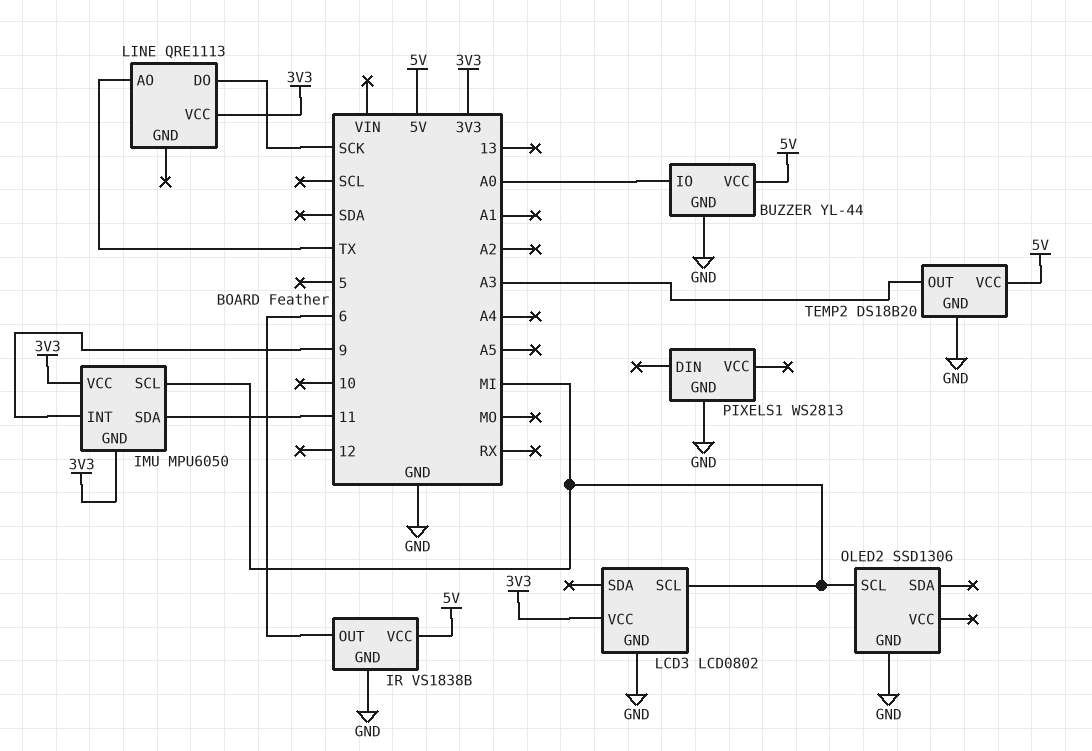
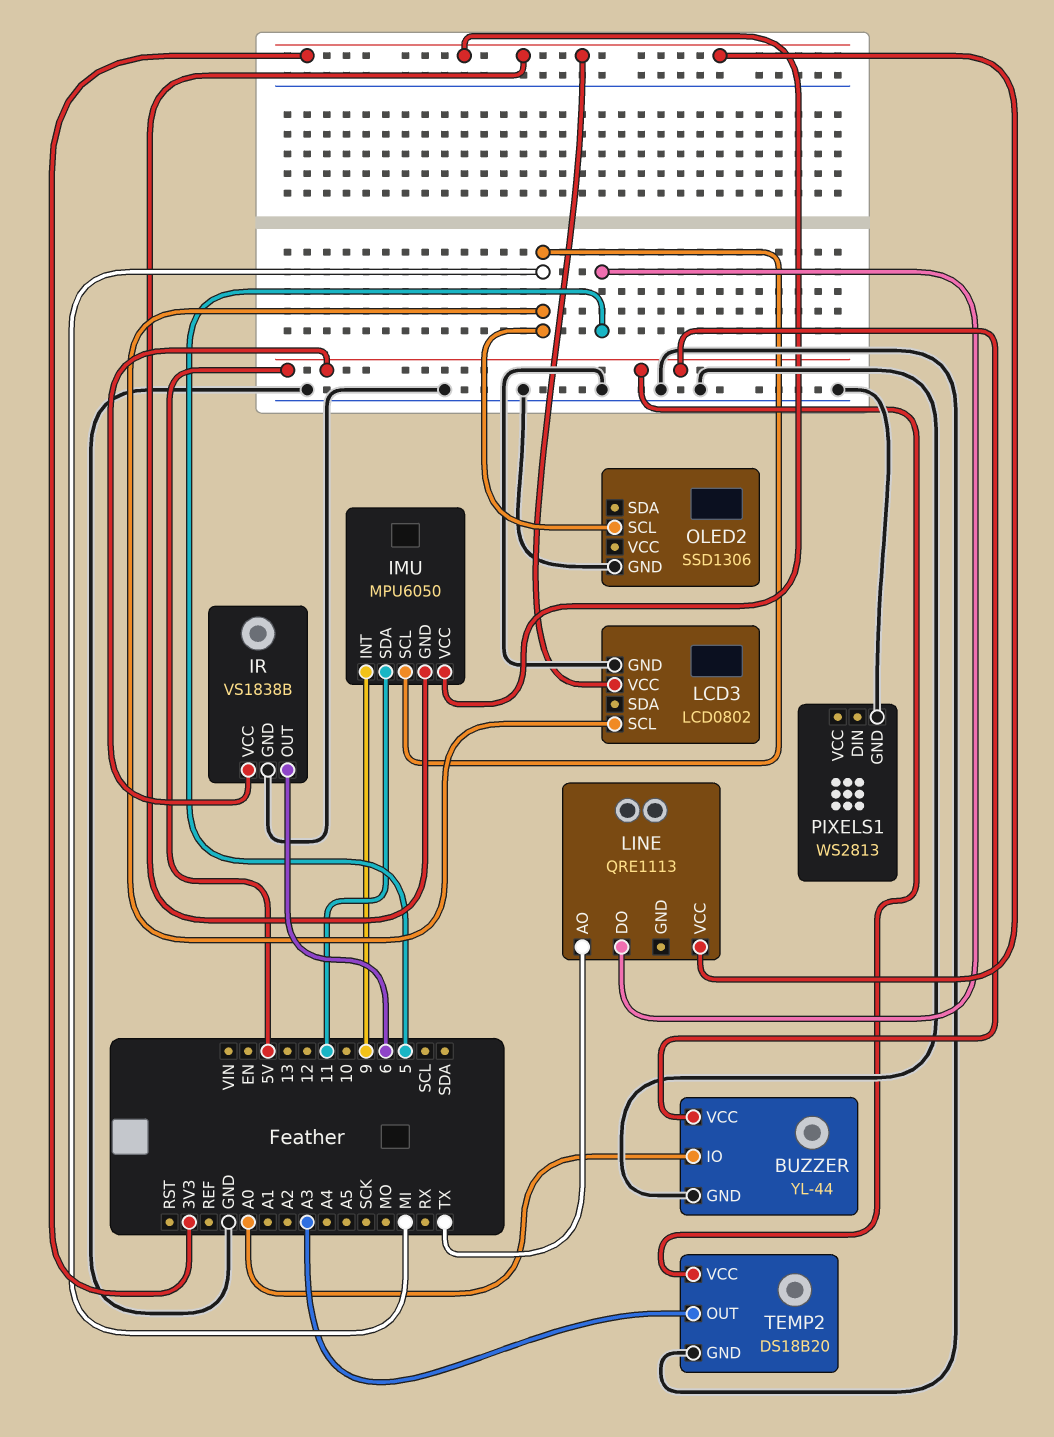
LINE pin DO: SCK -> 5

